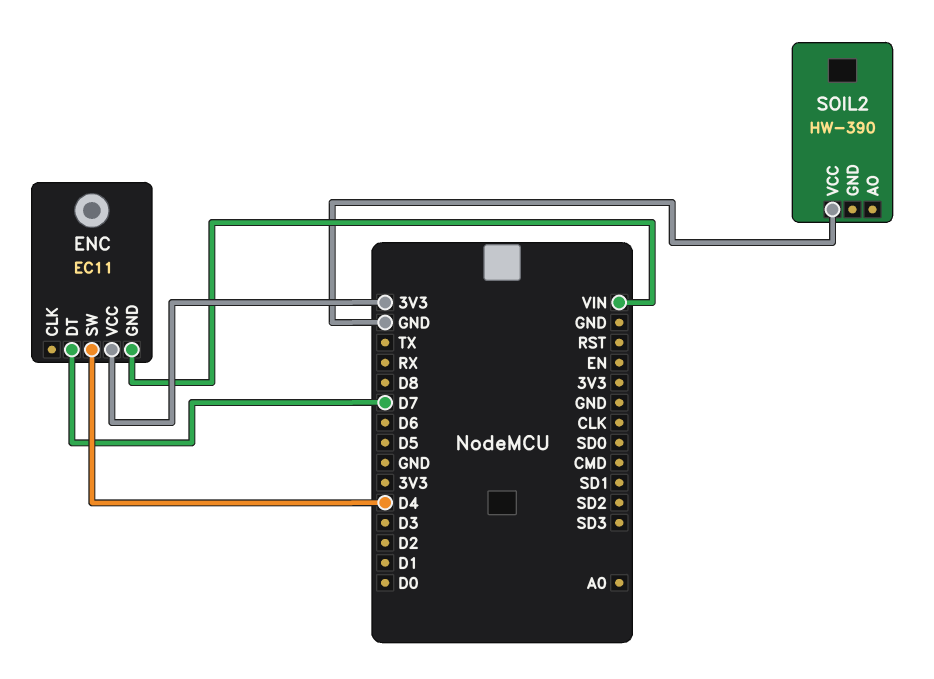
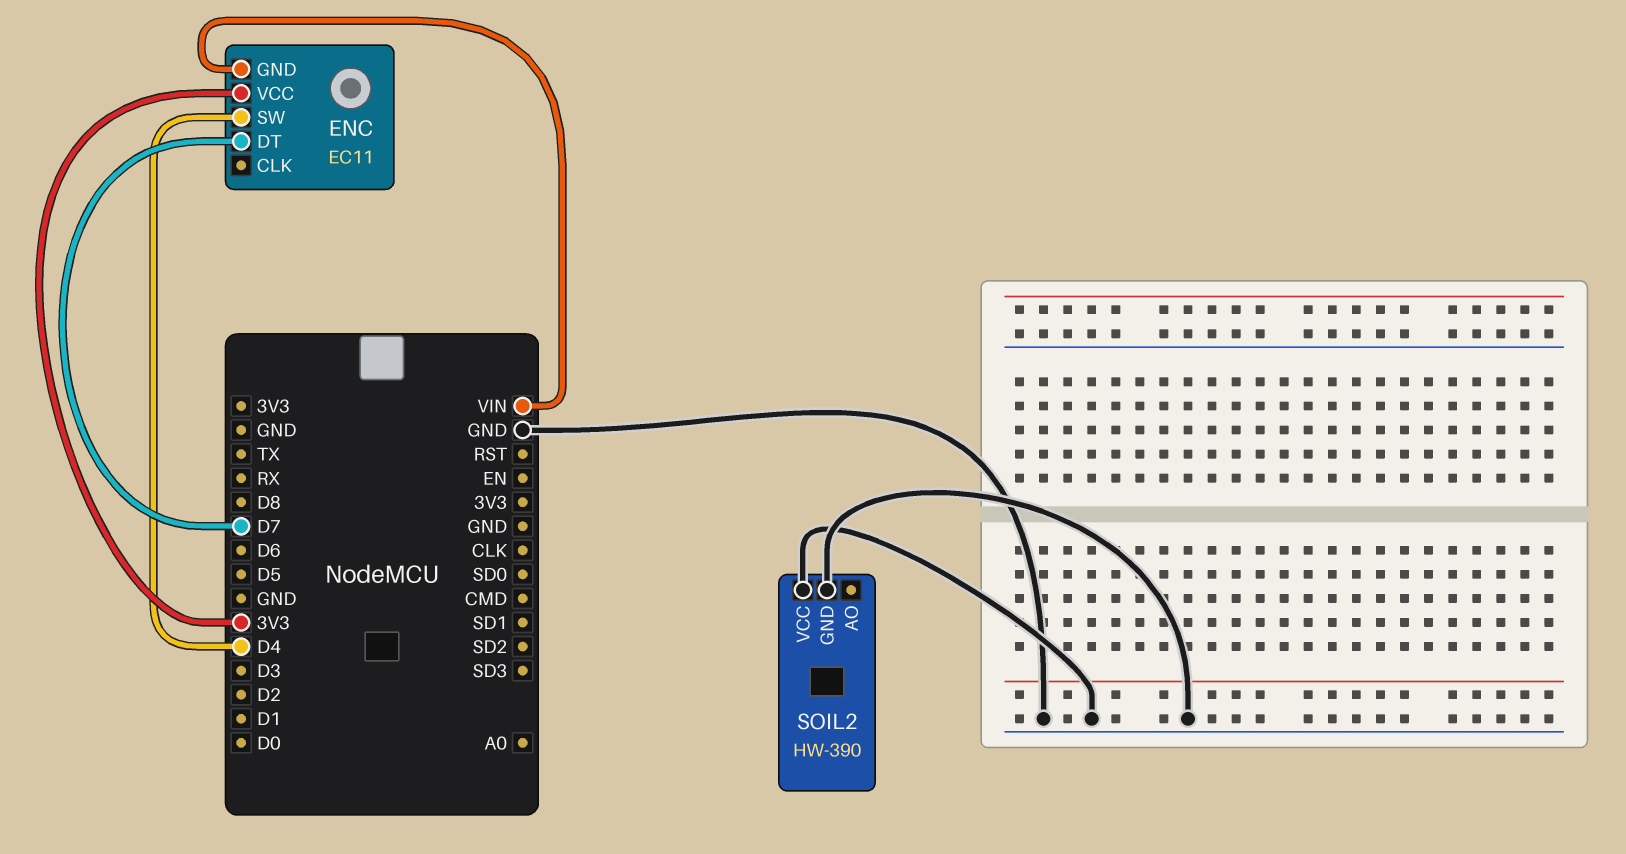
SOIL2 pin GND: none -> GND

